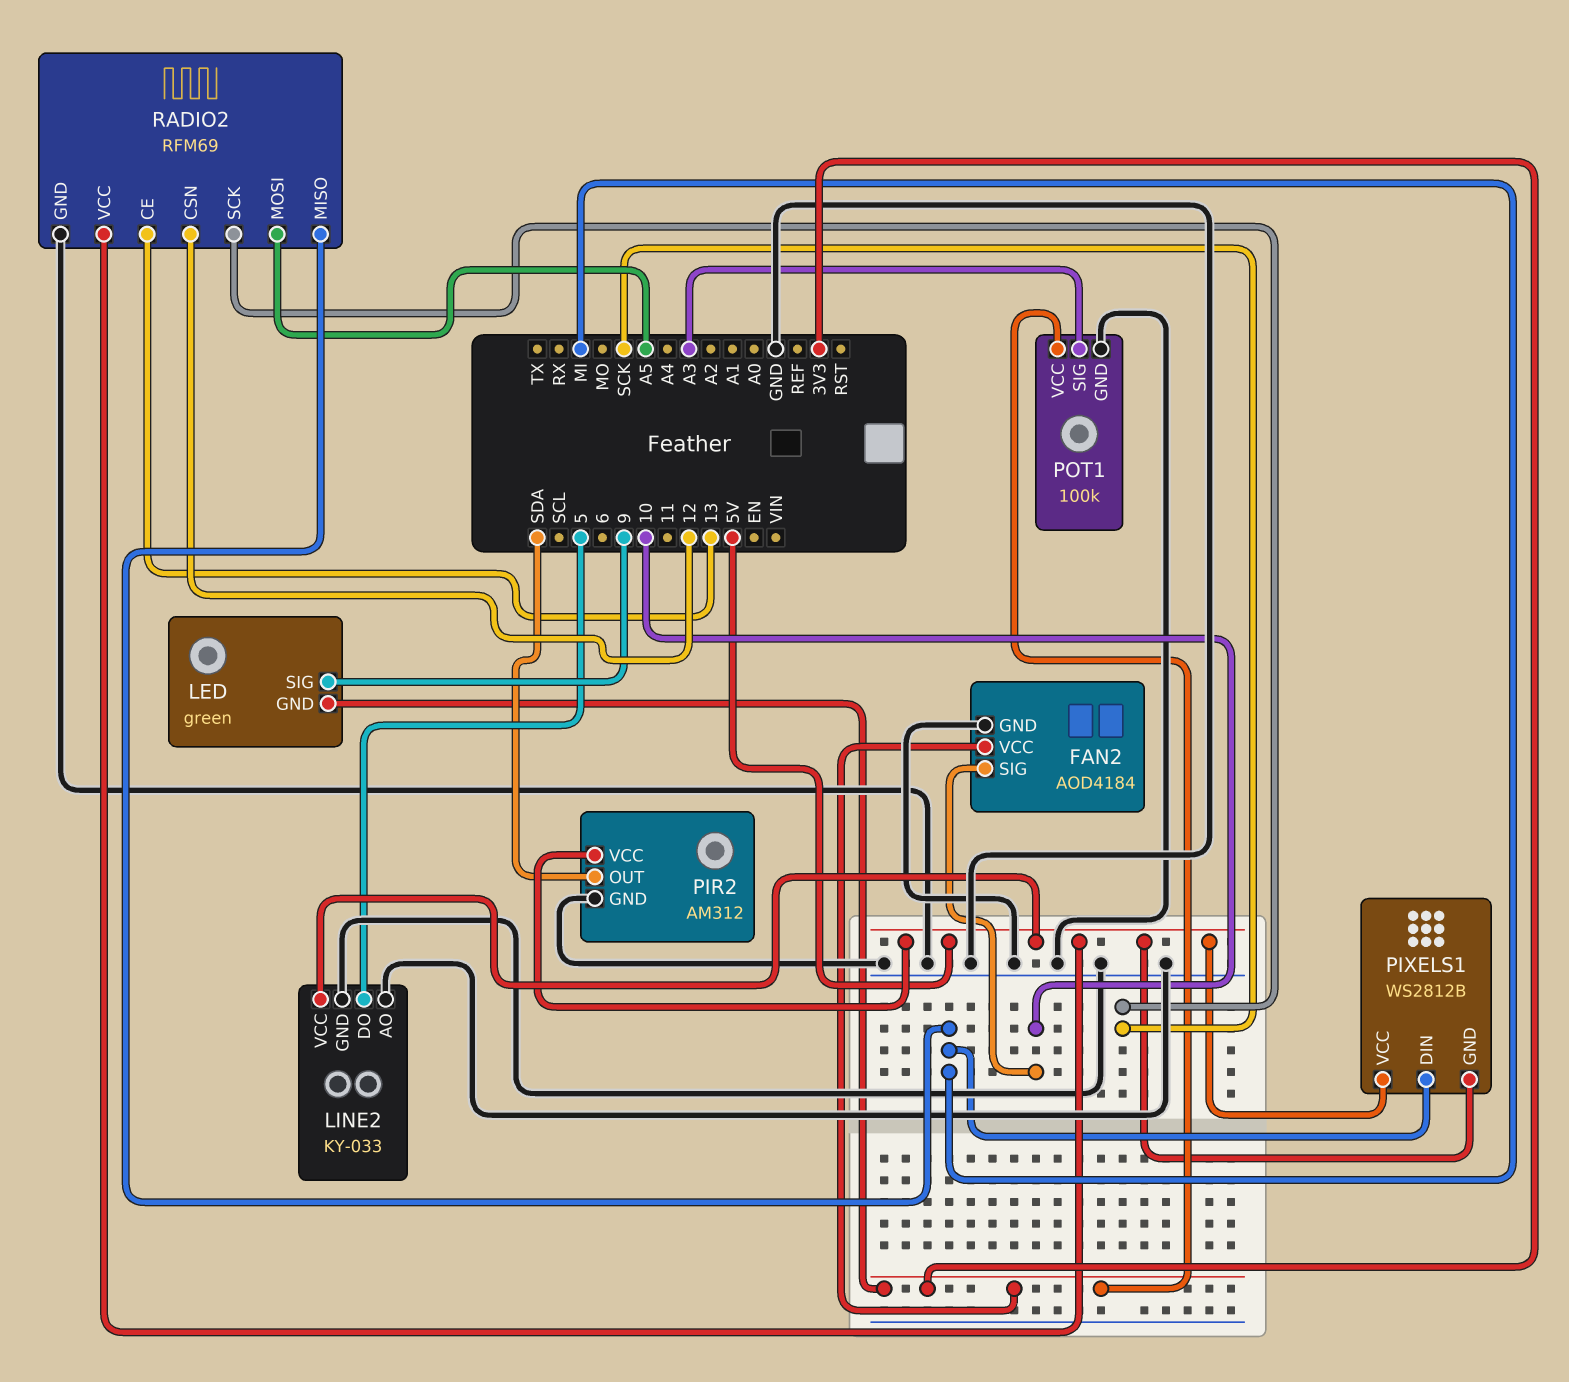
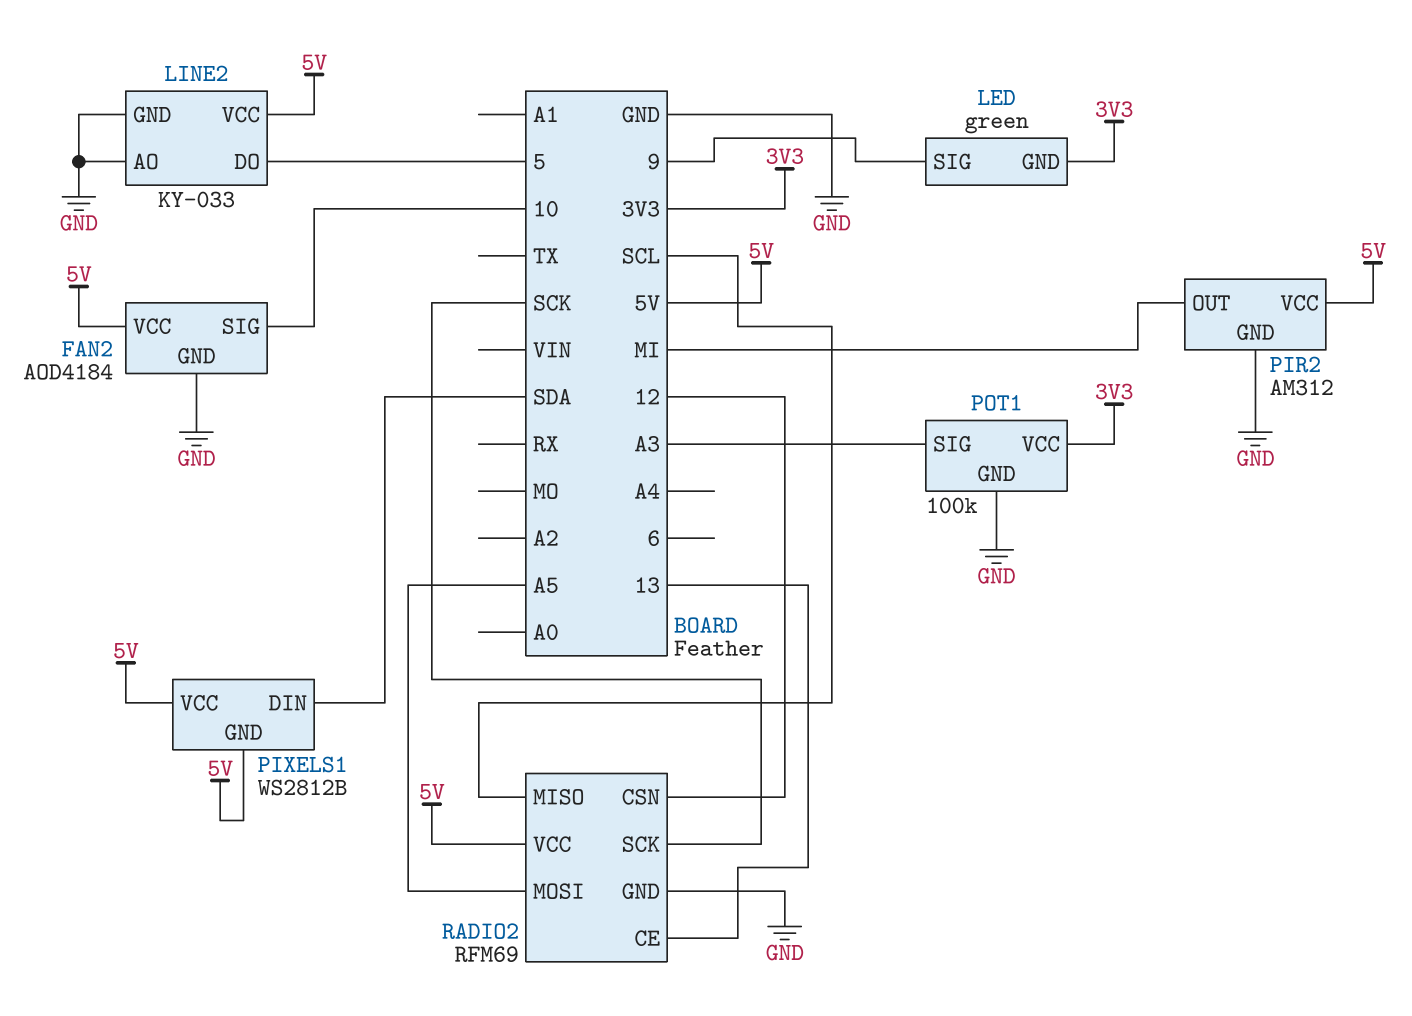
FAN2 pin VCC: 3V3 -> 5V
PIR2 pin OUT: SDA -> MI
PIXELS1 pin DIN: MI -> SDA
RADIO2 pin MISO: MI -> SCL

